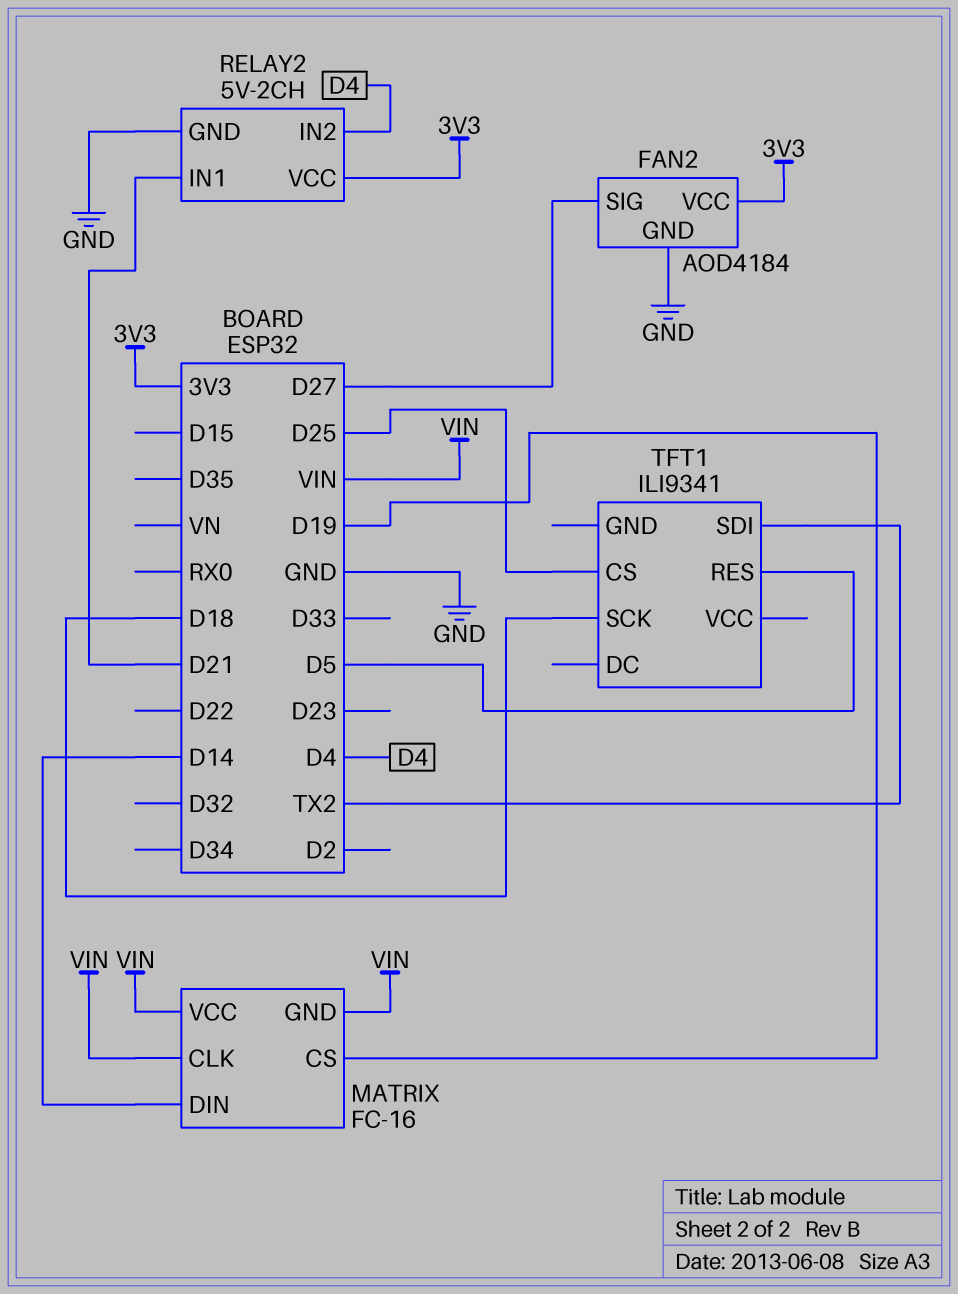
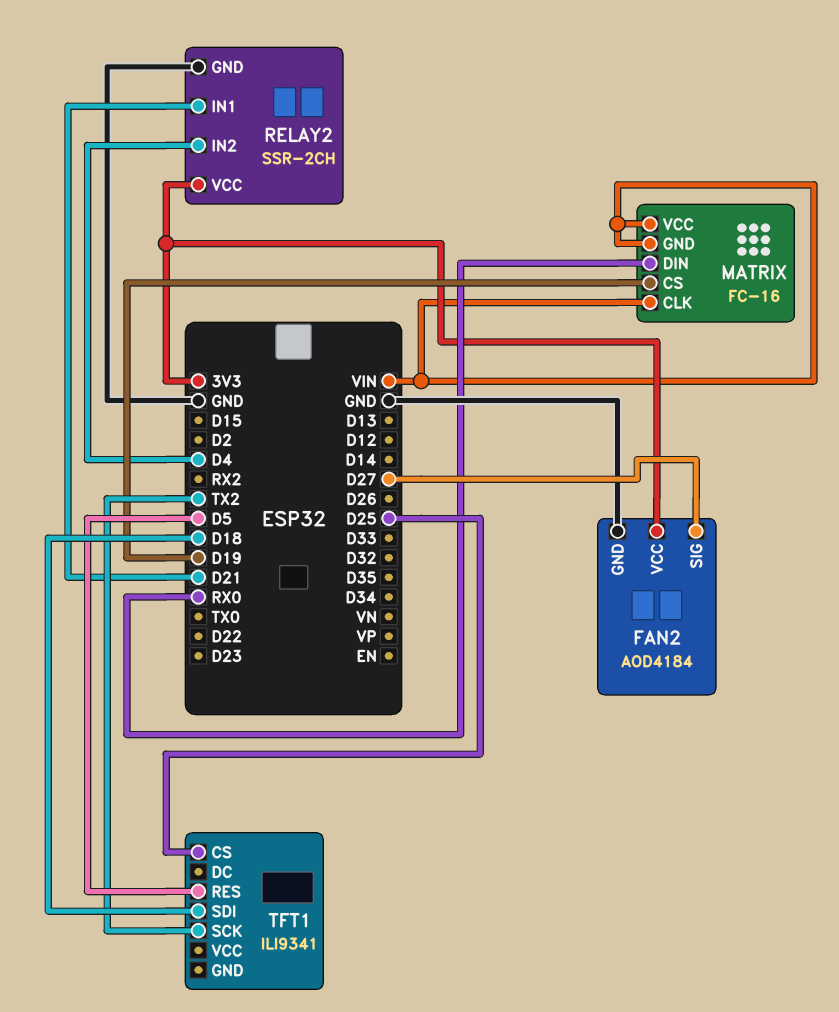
MATRIX pin DIN: D14 -> RX0
RELAY2: 5V-2CH -> SSR-2CH
TFT1 pin SCK: D18 -> TX2
TFT1 pin SDI: TX2 -> D18

